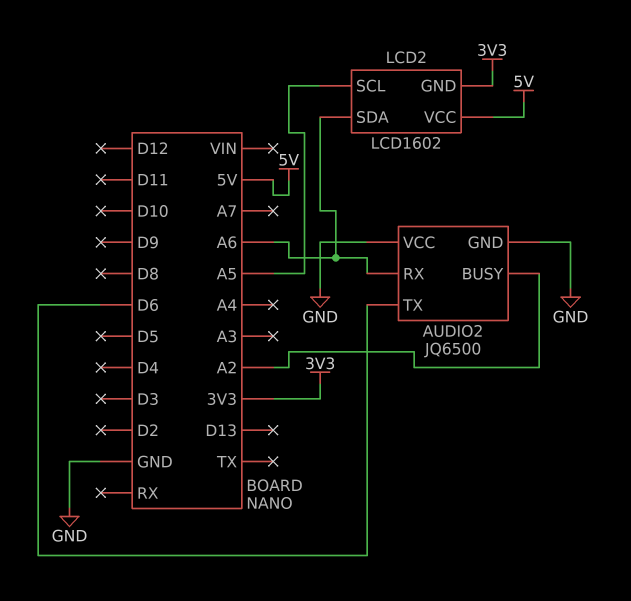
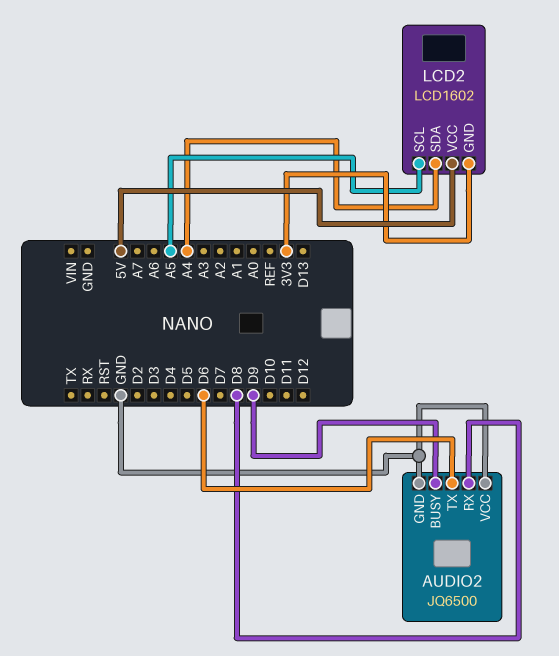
AUDIO2 pin BUSY: A2 -> D9
AUDIO2 pin RX: A6 -> D8
LCD2 pin SDA: A6 -> A4

